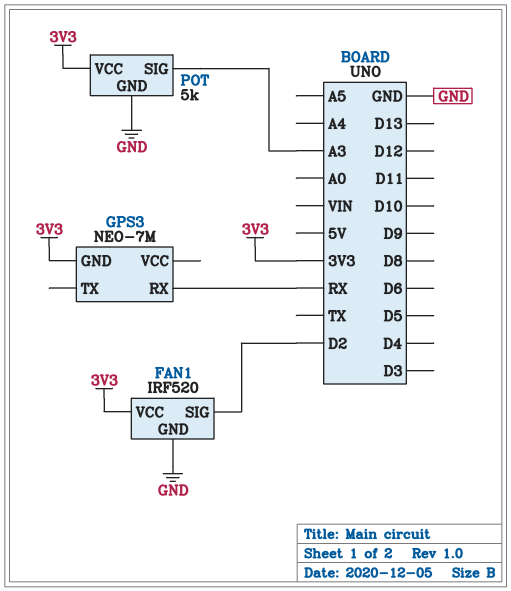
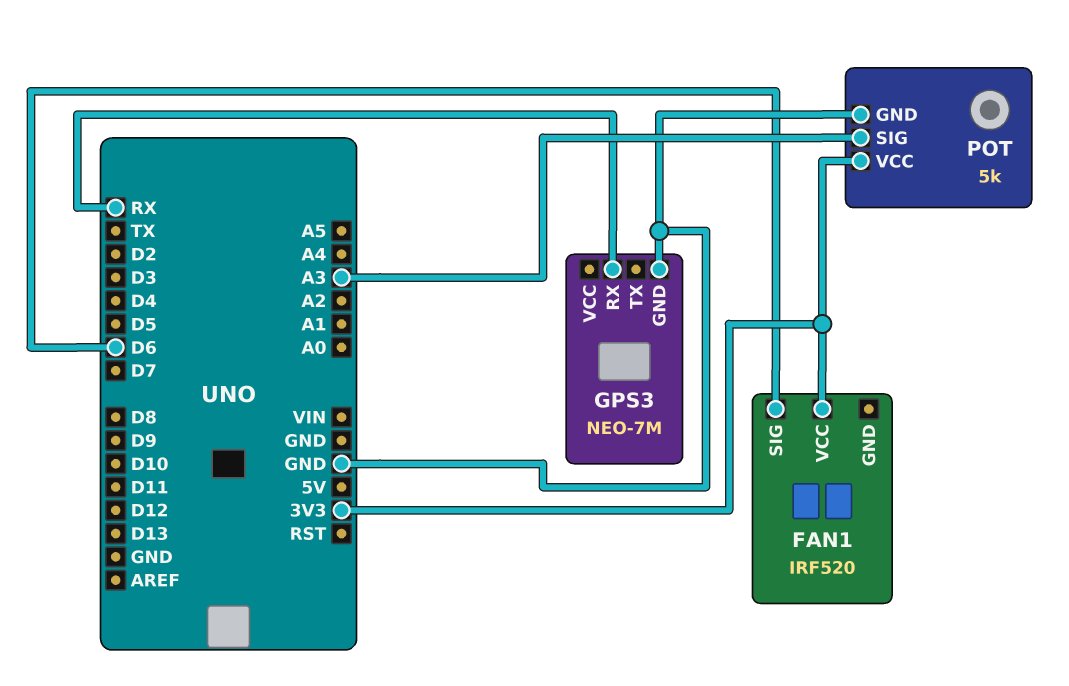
FAN1 pin GND: GND -> none
FAN1 pin SIG: D2 -> D6
GPS3 pin GND: 3V3 -> GND

